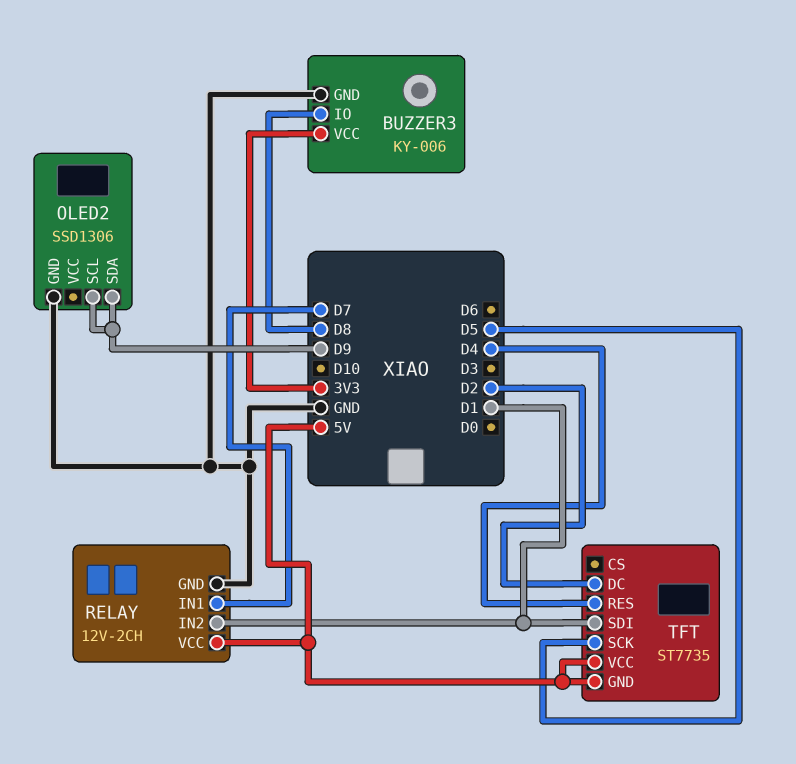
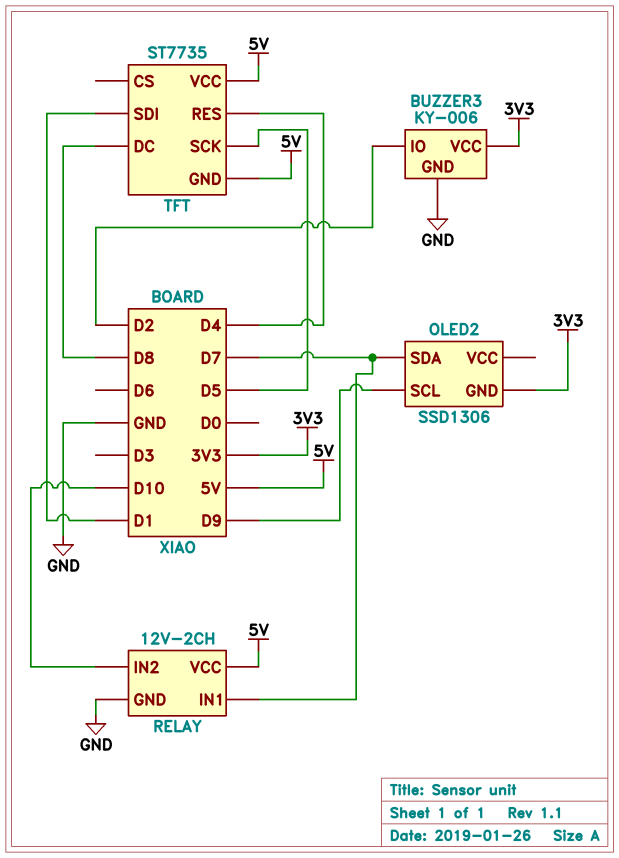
BUZZER3 pin IO: D8 -> D2
OLED2 pin GND: GND -> 3V3
OLED2 pin SDA: D9 -> D7
RELAY pin IN2: D1 -> D10
TFT pin DC: D2 -> D8

